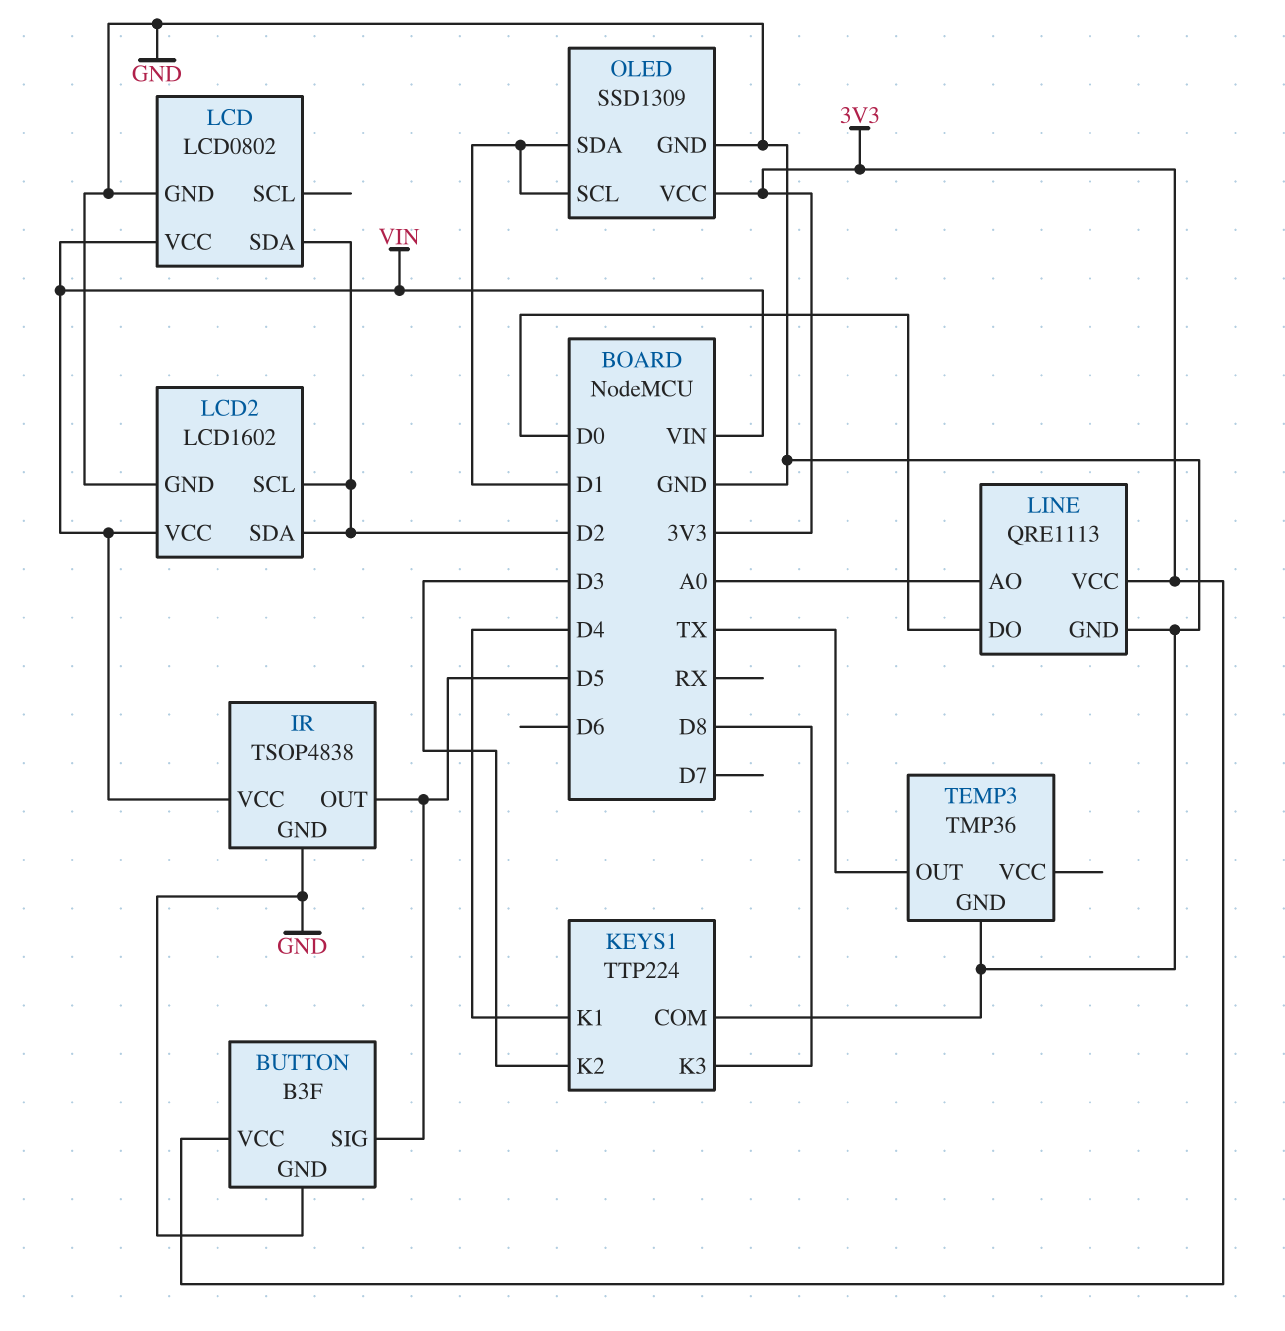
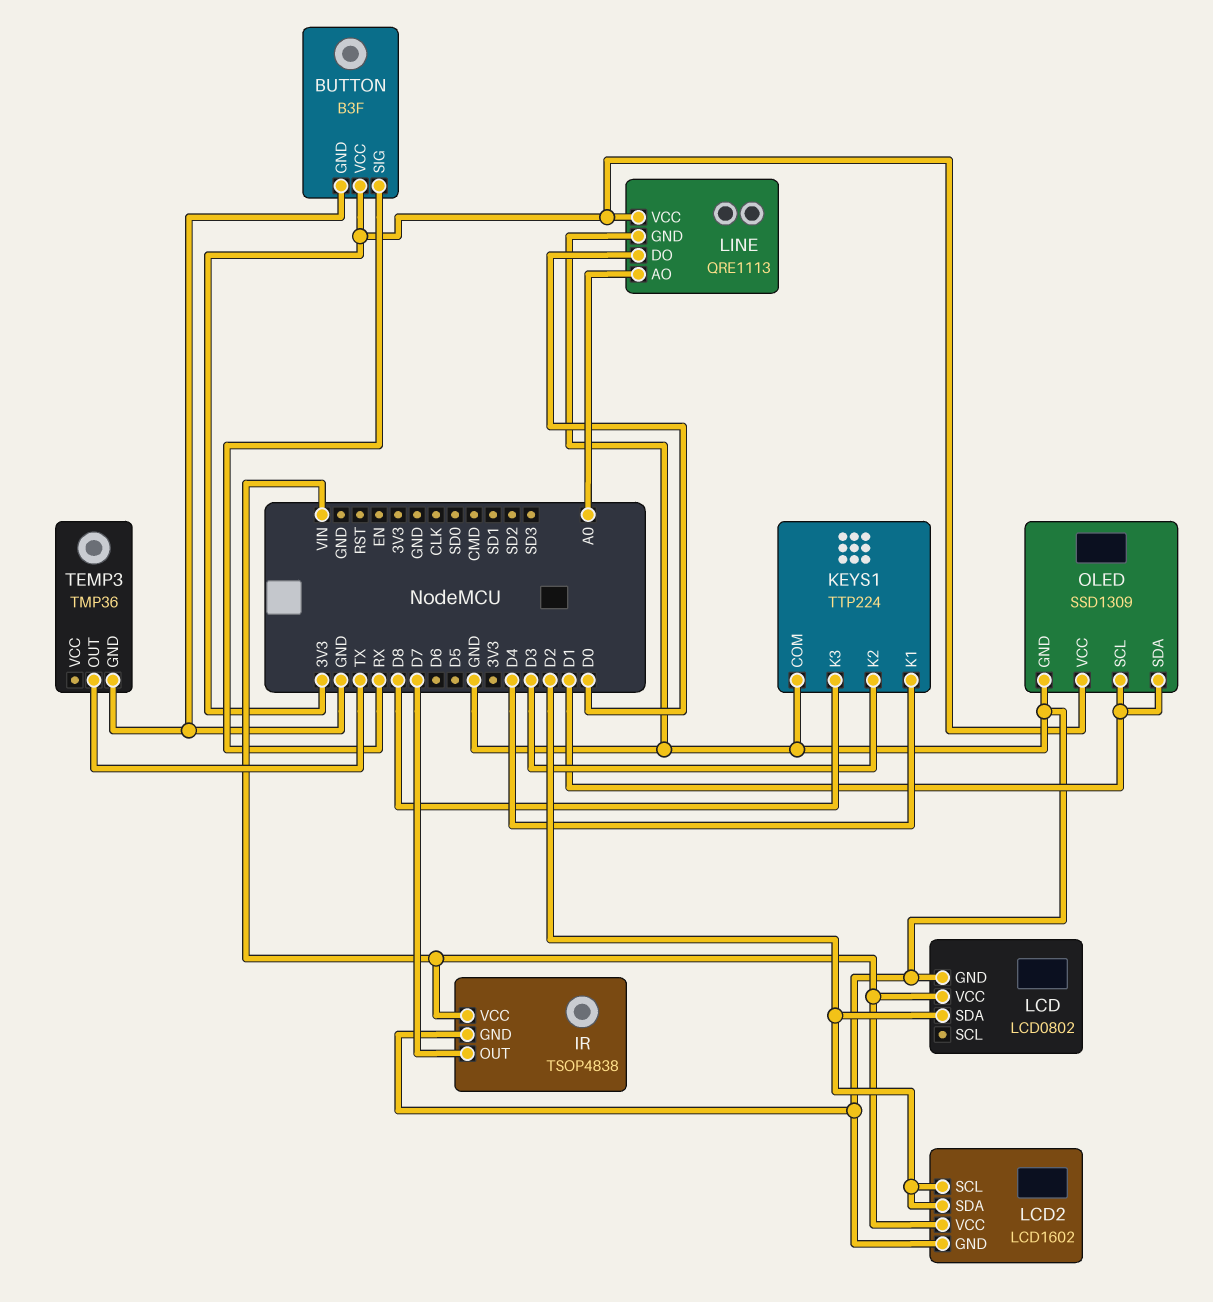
BUTTON pin SIG: D5 -> RX
IR pin OUT: D5 -> D7

